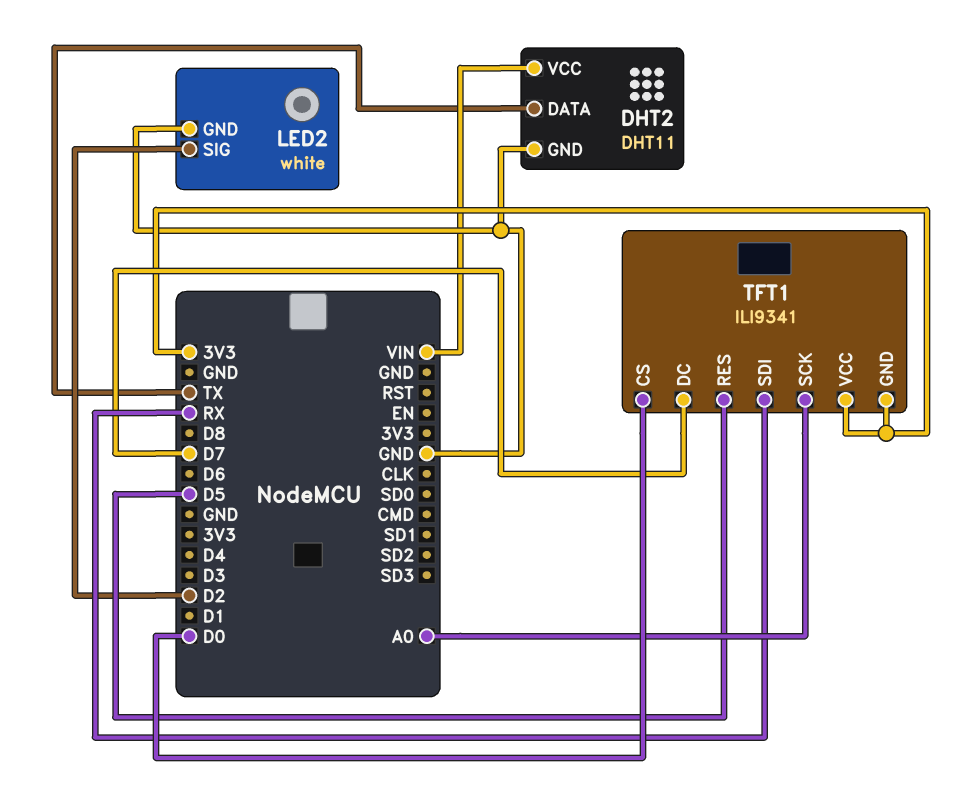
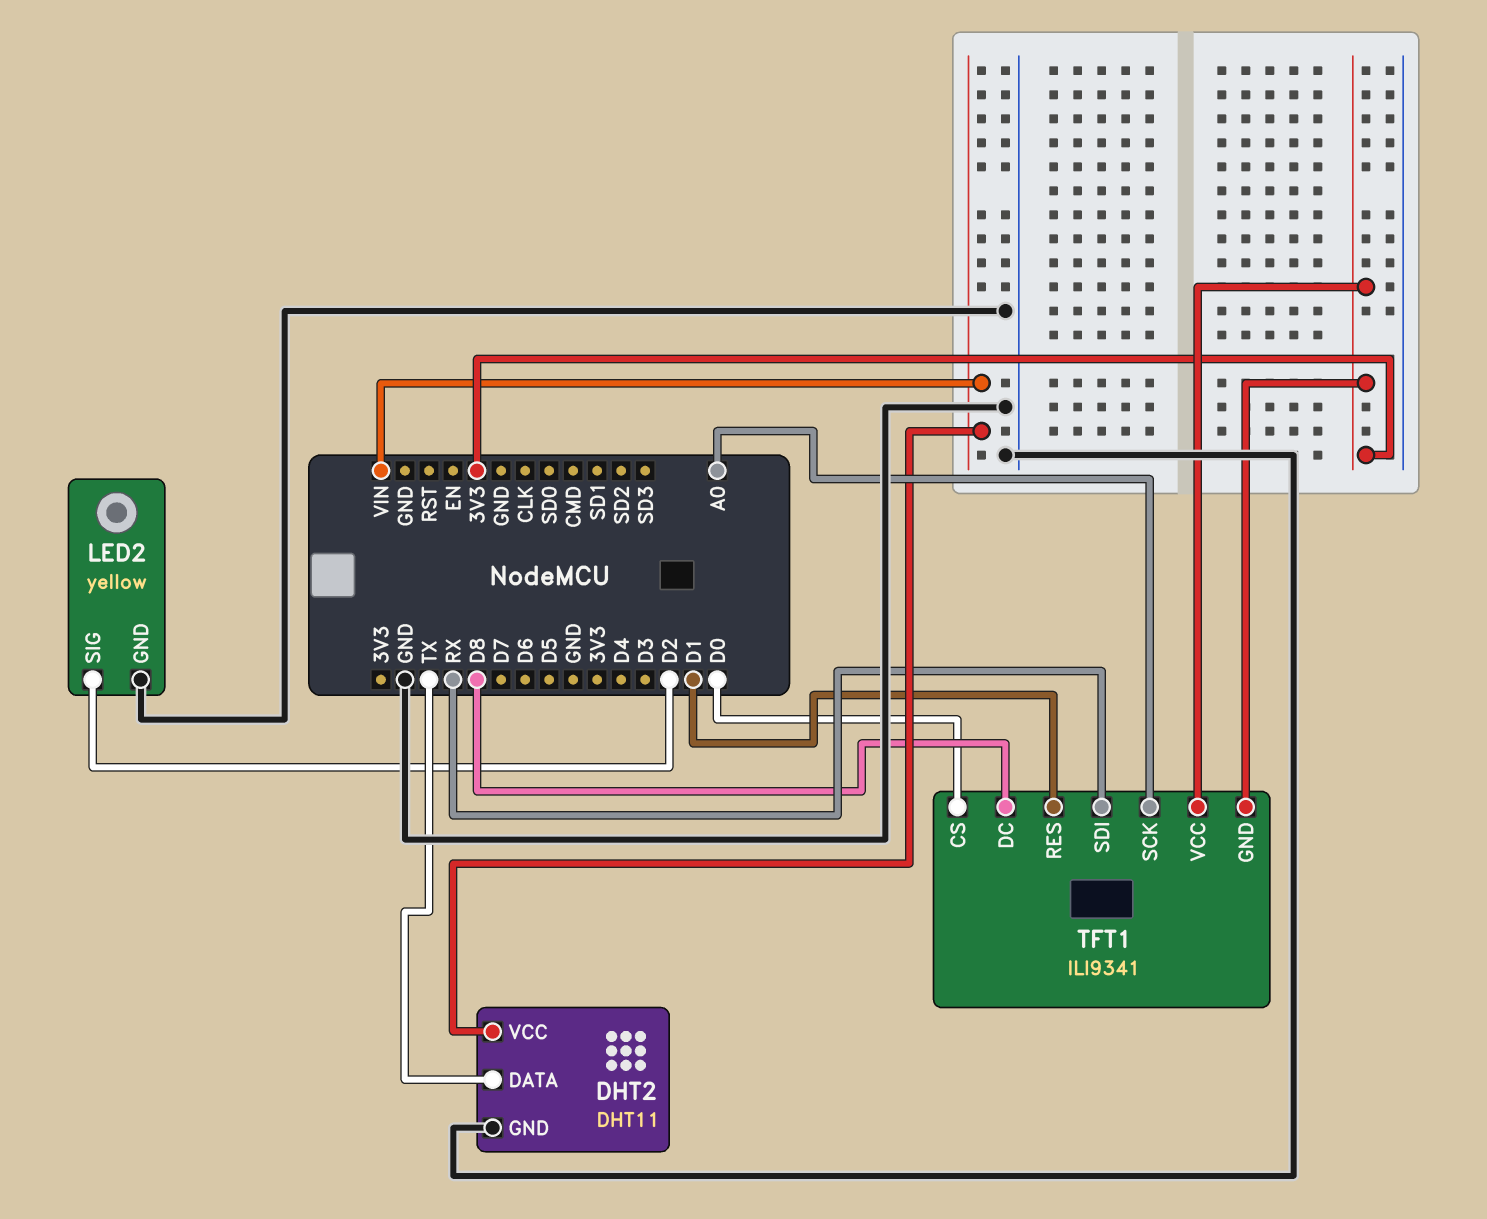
LED2: white -> yellow
TFT1 pin DC: D7 -> D8
TFT1 pin RES: D5 -> D1

